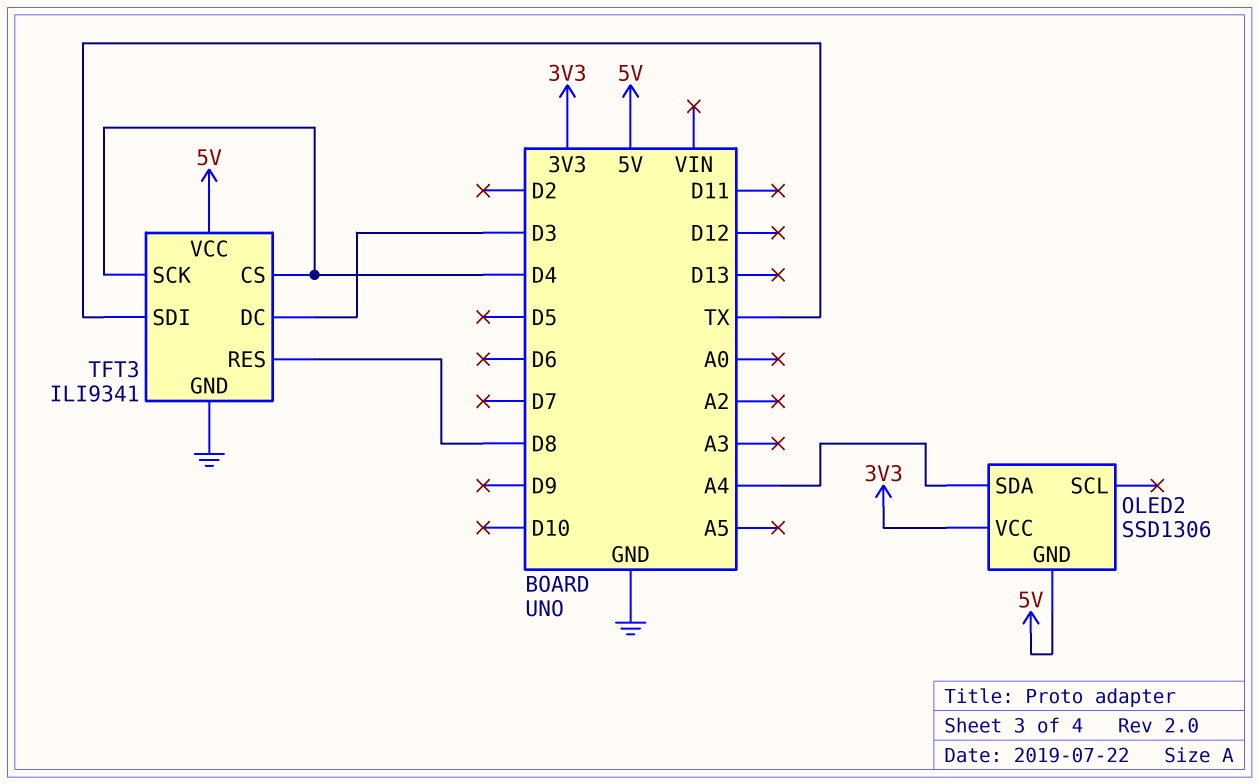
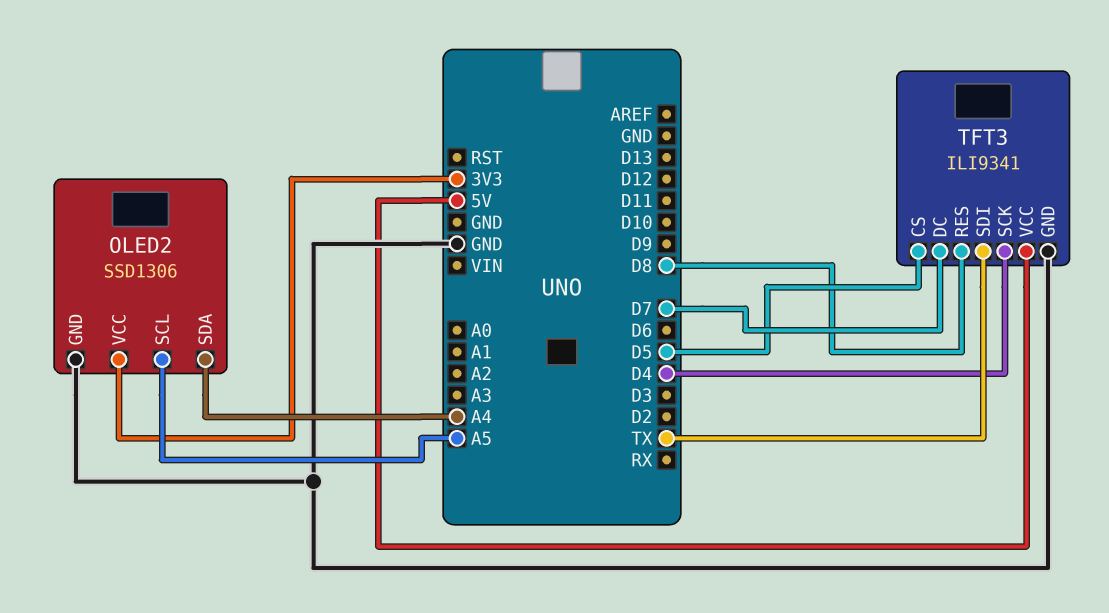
OLED2 pin GND: 5V -> GND
OLED2 pin SCL: none -> A5
TFT3 pin CS: D4 -> D5
TFT3 pin DC: D3 -> D7

